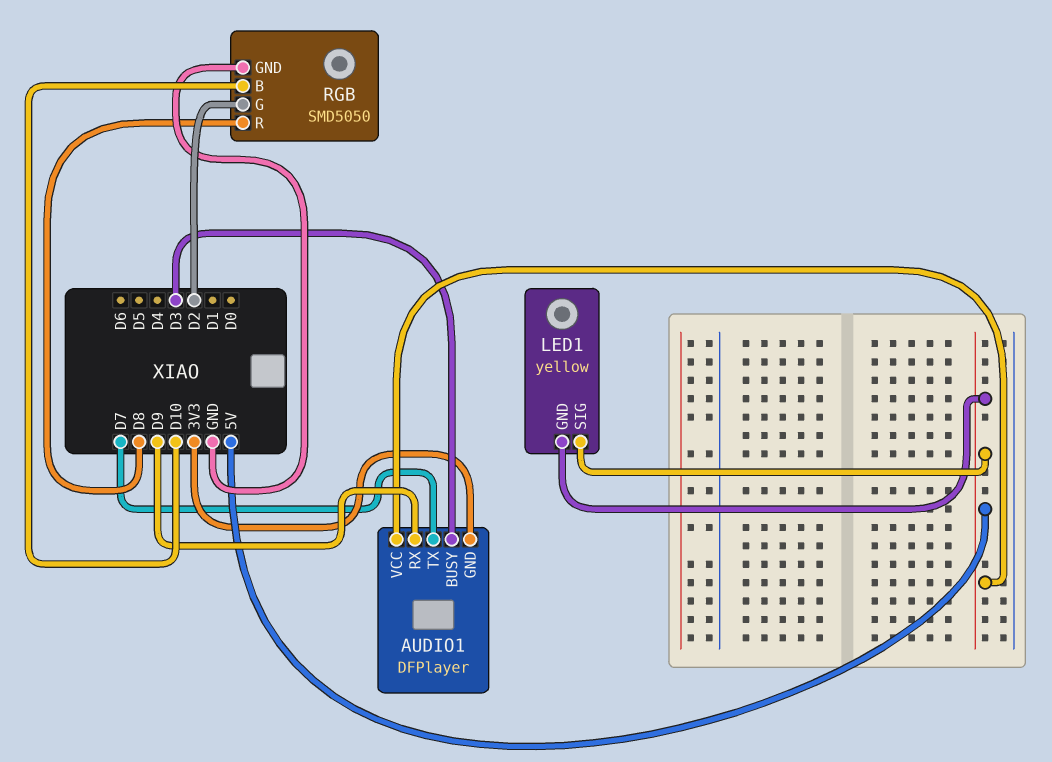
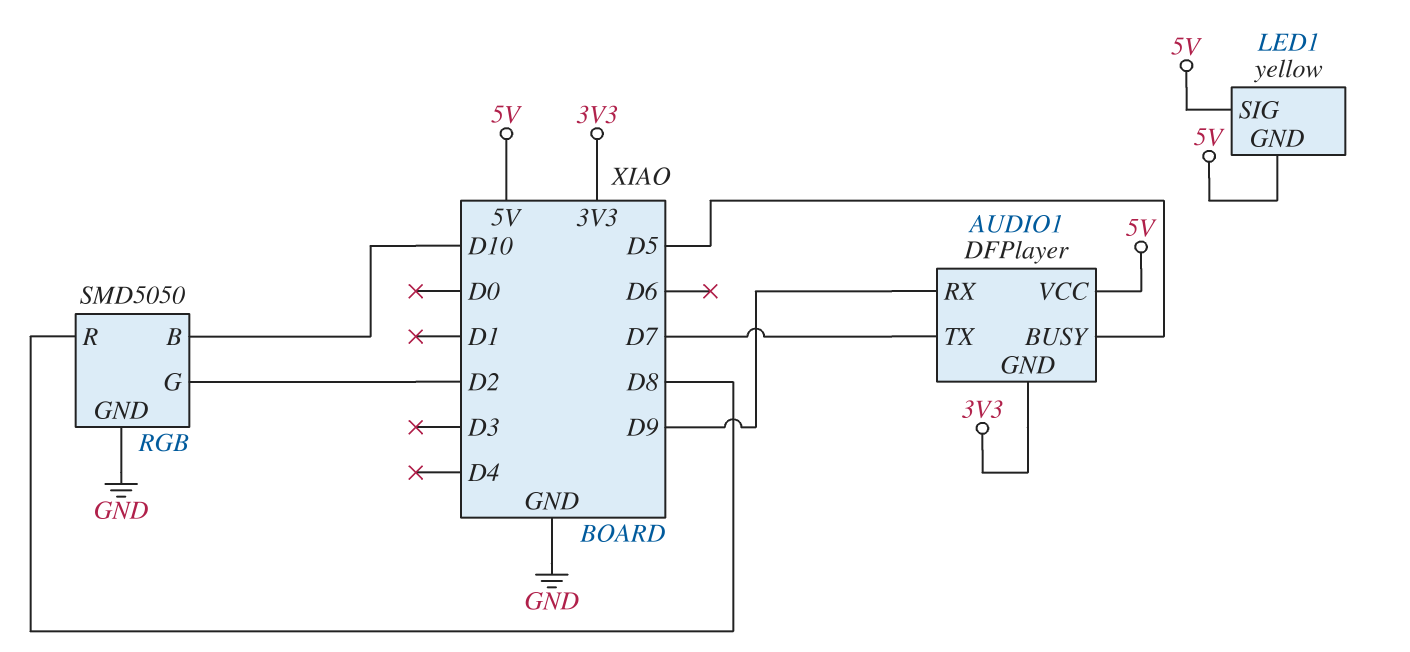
AUDIO1 pin BUSY: D3 -> D5

